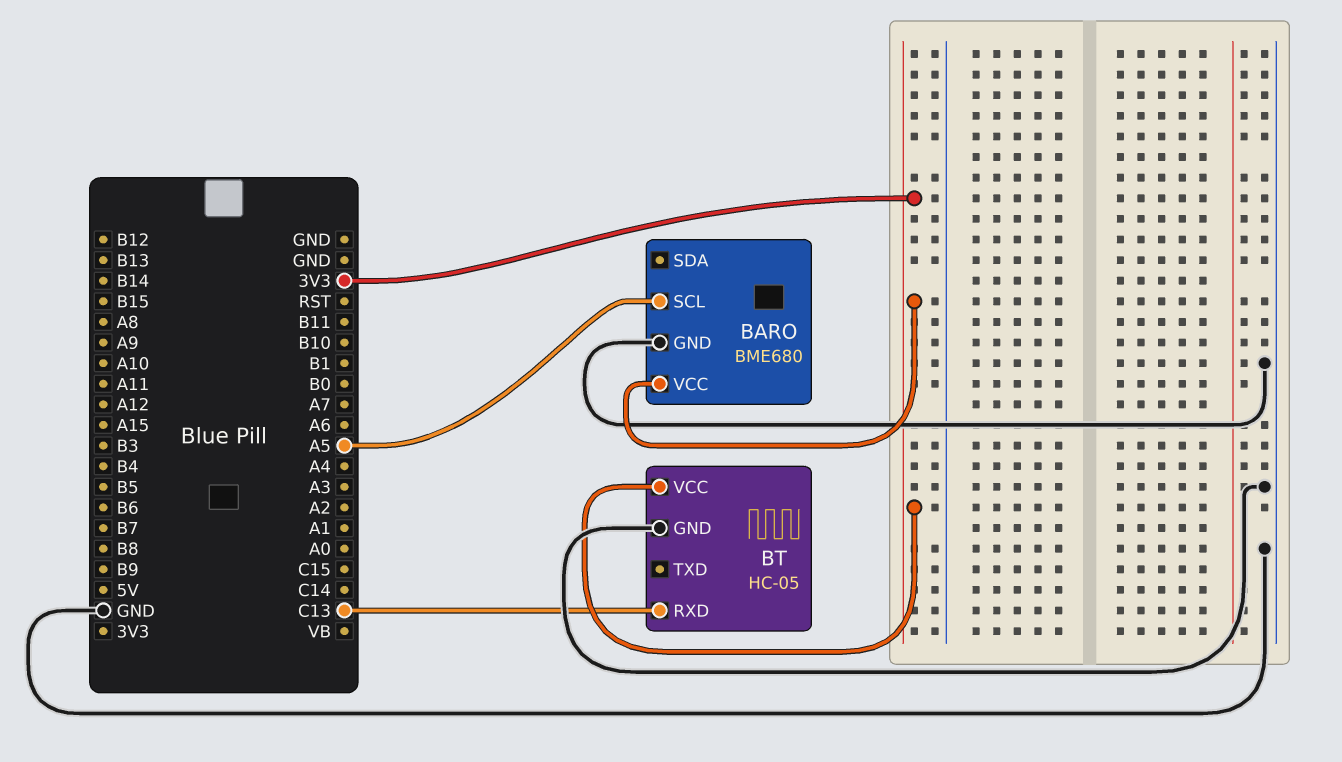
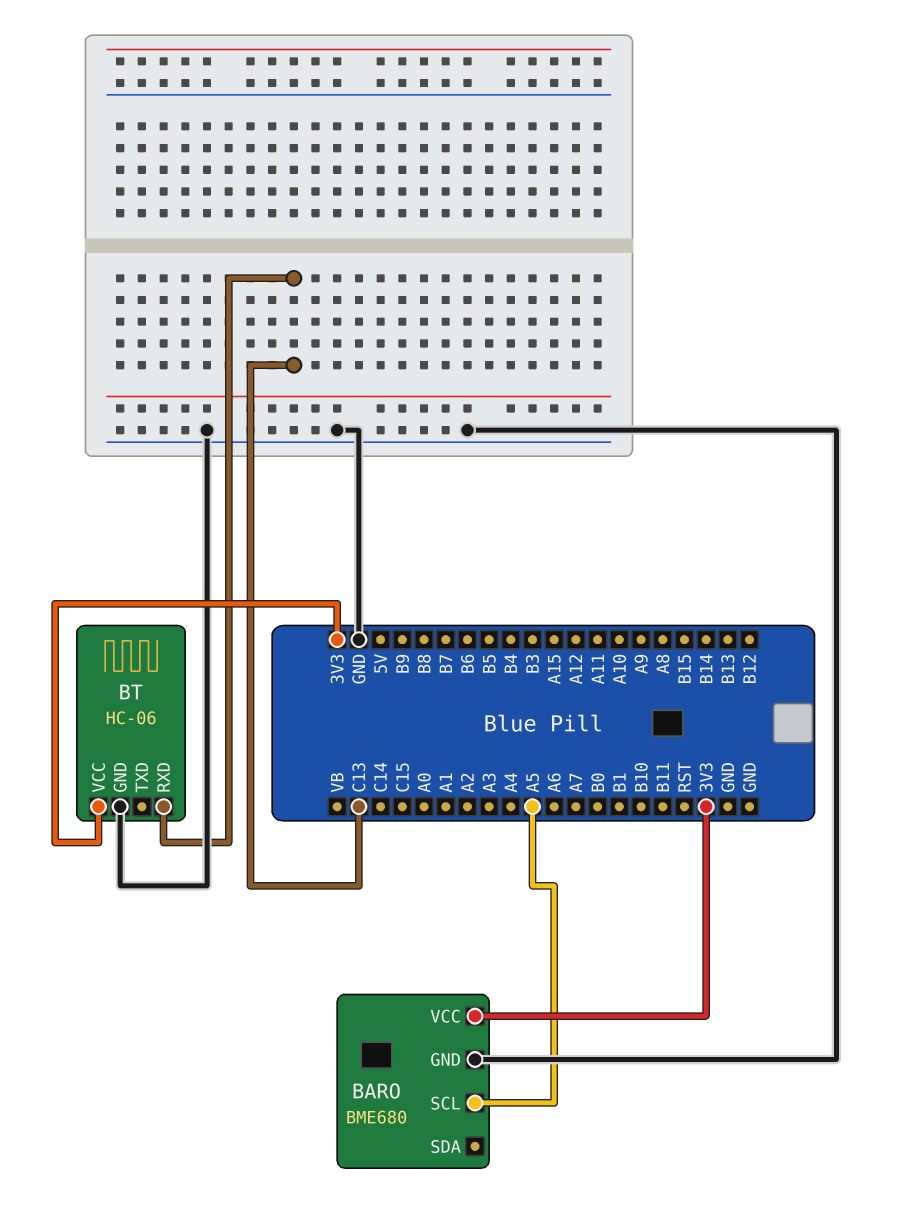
BT: HC-05 -> HC-06

